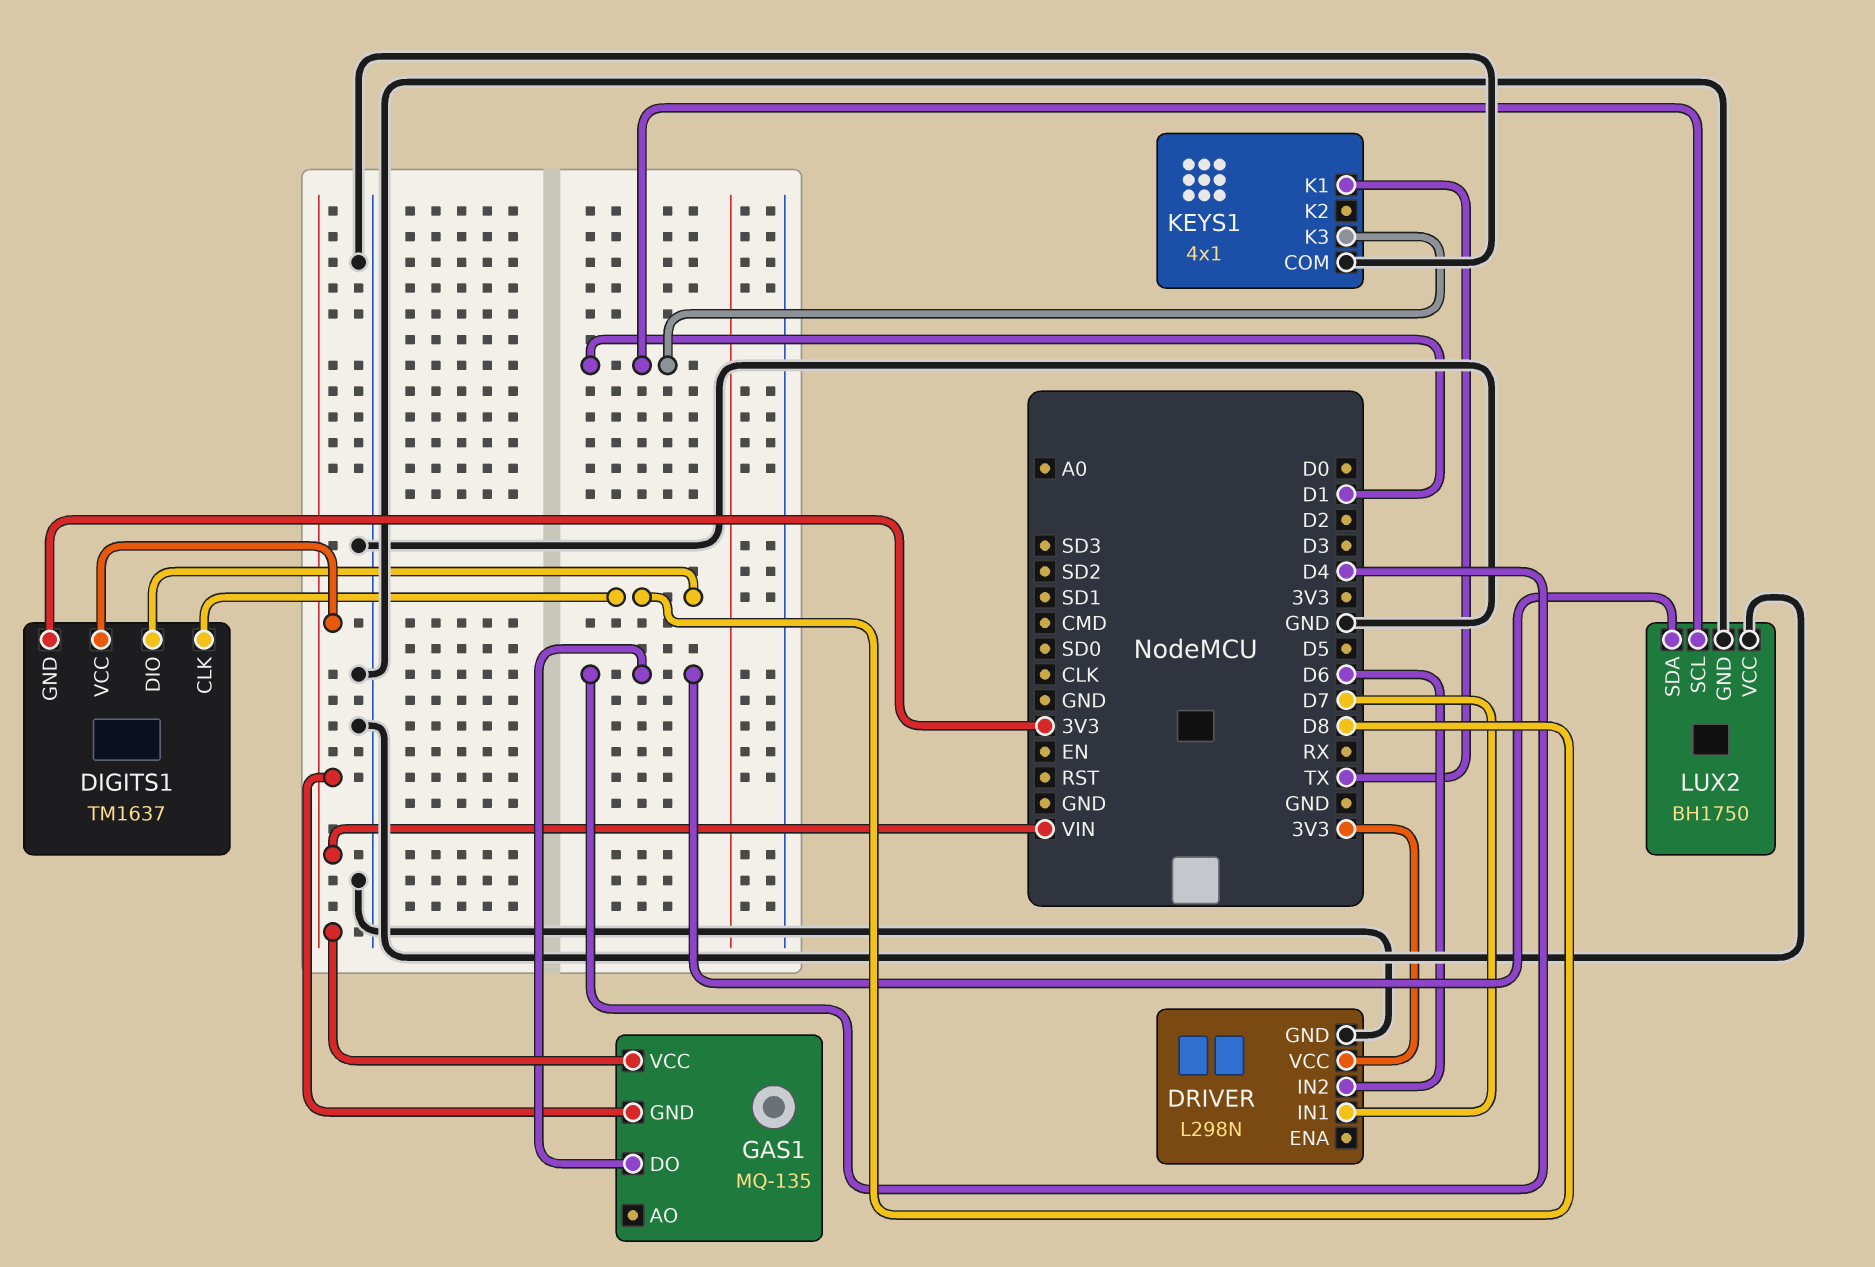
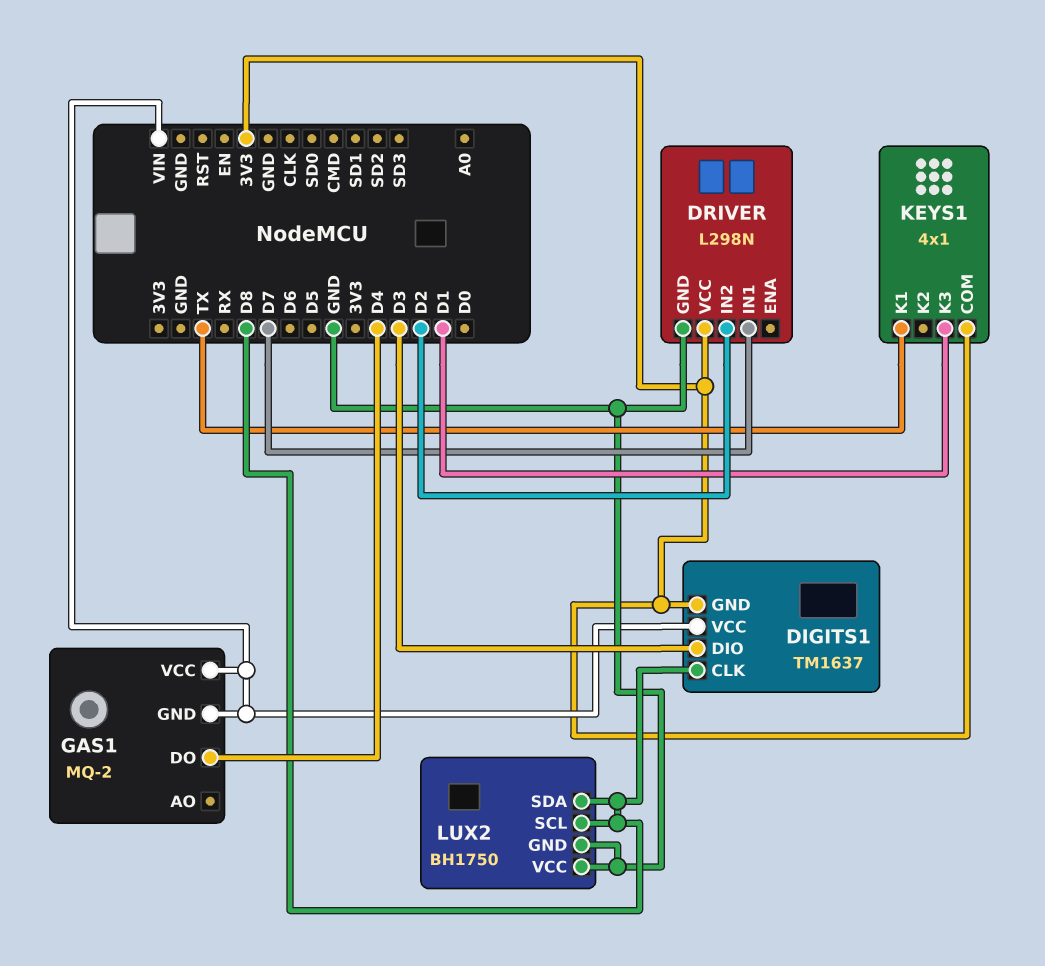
DIGITS1 pin DIO: D8 -> D3
DRIVER pin IN2: D6 -> D2
GAS1: MQ-135 -> MQ-2
KEYS1 pin COM: GND -> 3V3
LUX2 pin SCL: D1 -> D8
LUX2 pin SDA: D4 -> D8

